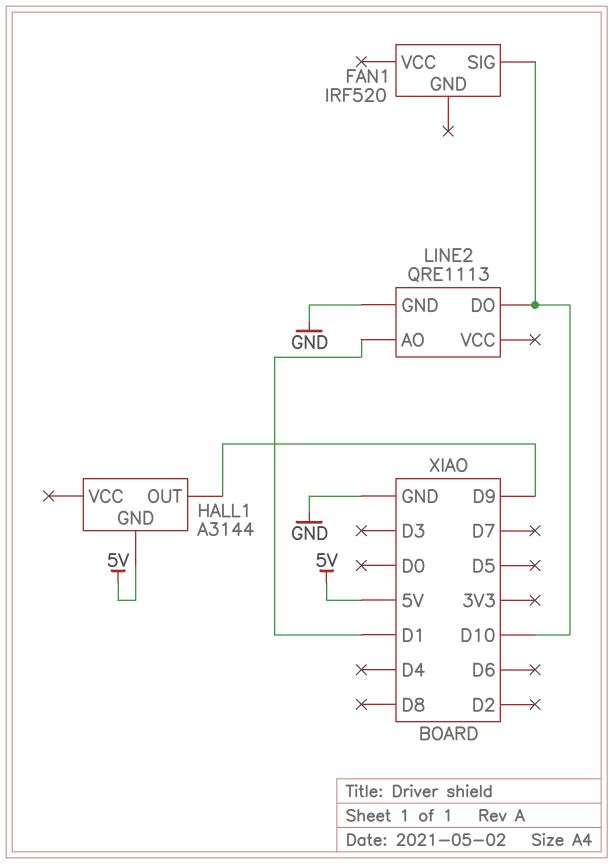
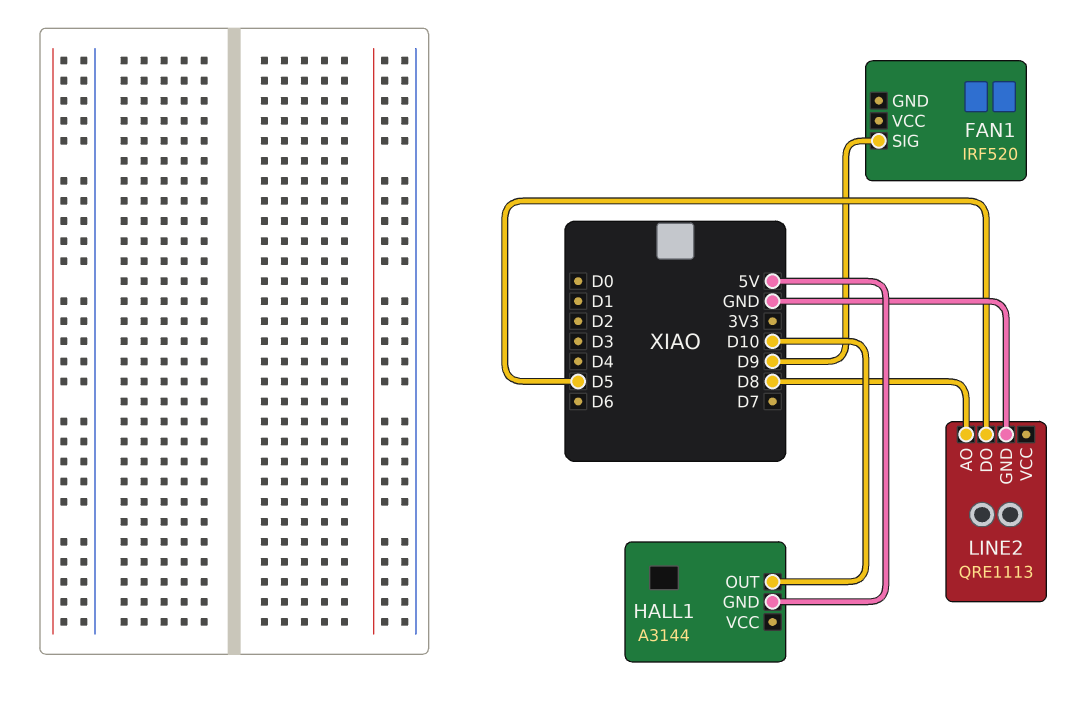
FAN1 pin SIG: D10 -> D9
HALL1 pin OUT: D9 -> D10
LINE2 pin AO: D1 -> D8
LINE2 pin DO: D10 -> D5

